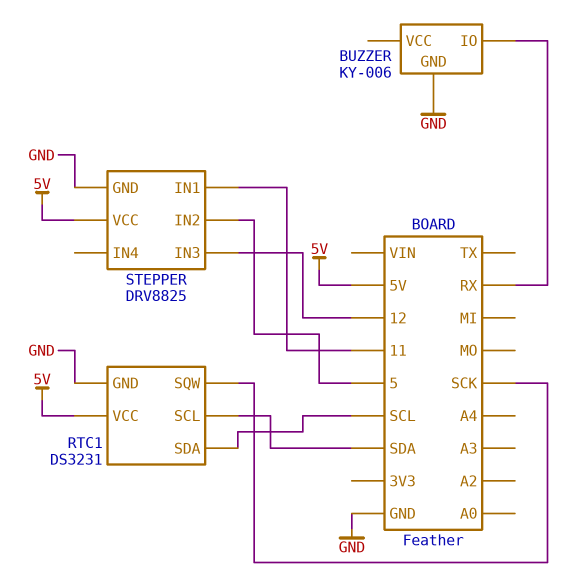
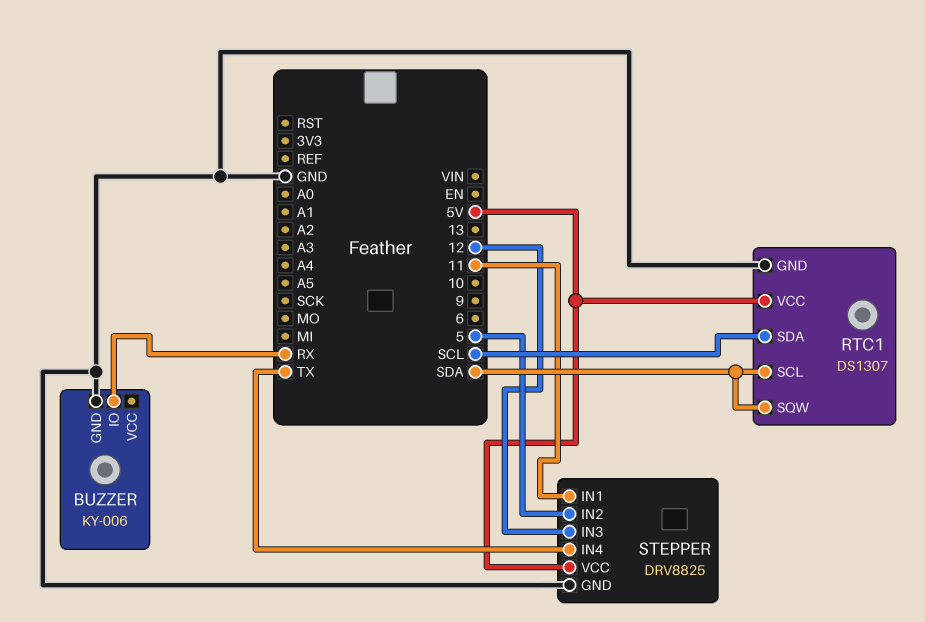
RTC1: DS3231 -> DS1307
RTC1 pin SQW: SCK -> SDA
STEPPER pin IN4: none -> TX

